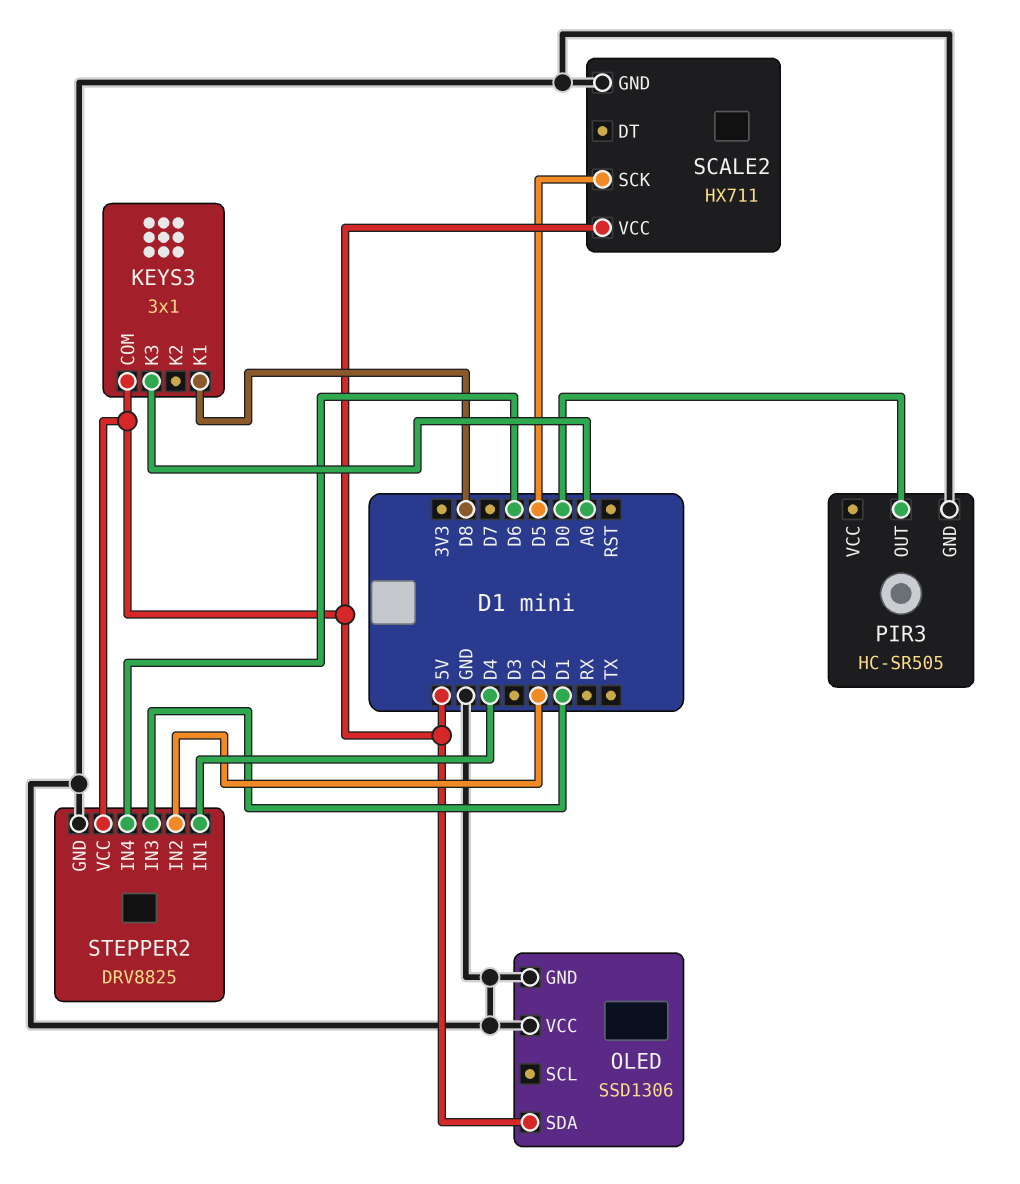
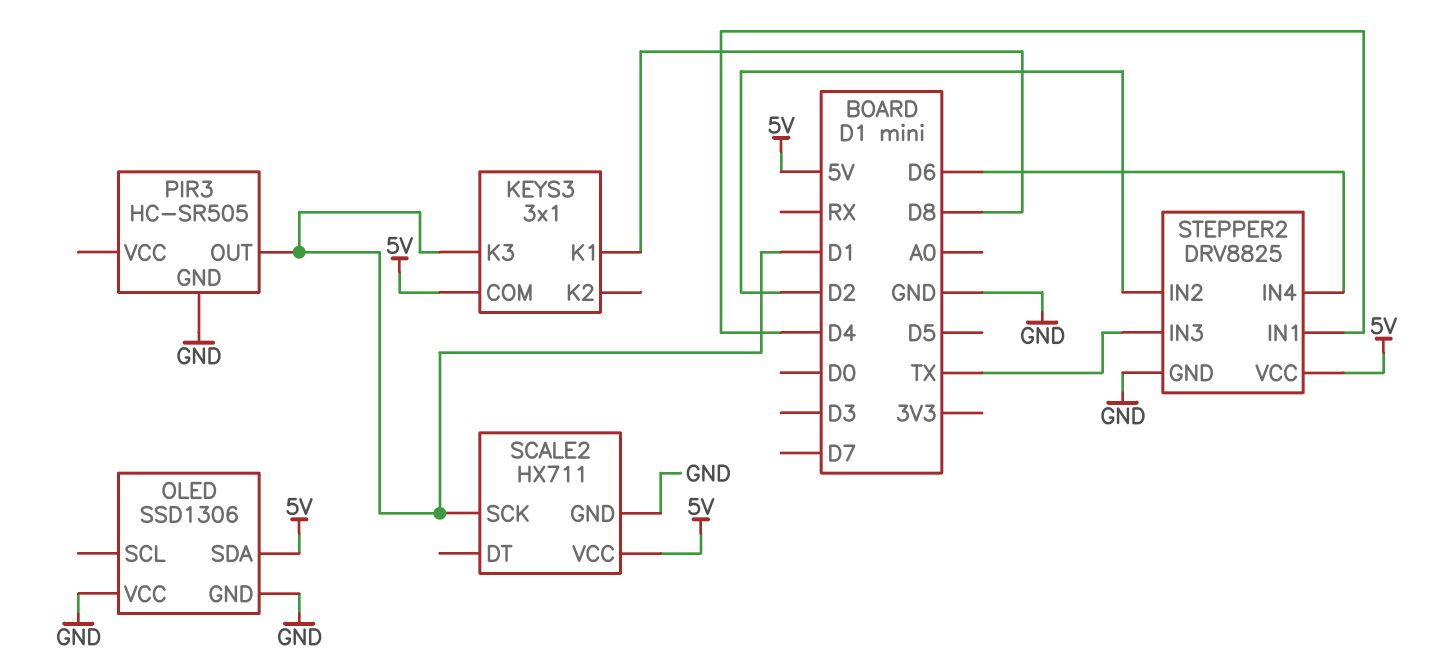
KEYS3 pin K3: A0 -> D1
PIR3 pin OUT: D0 -> D1
SCALE2 pin SCK: D5 -> D1
STEPPER2 pin IN3: D1 -> TX

